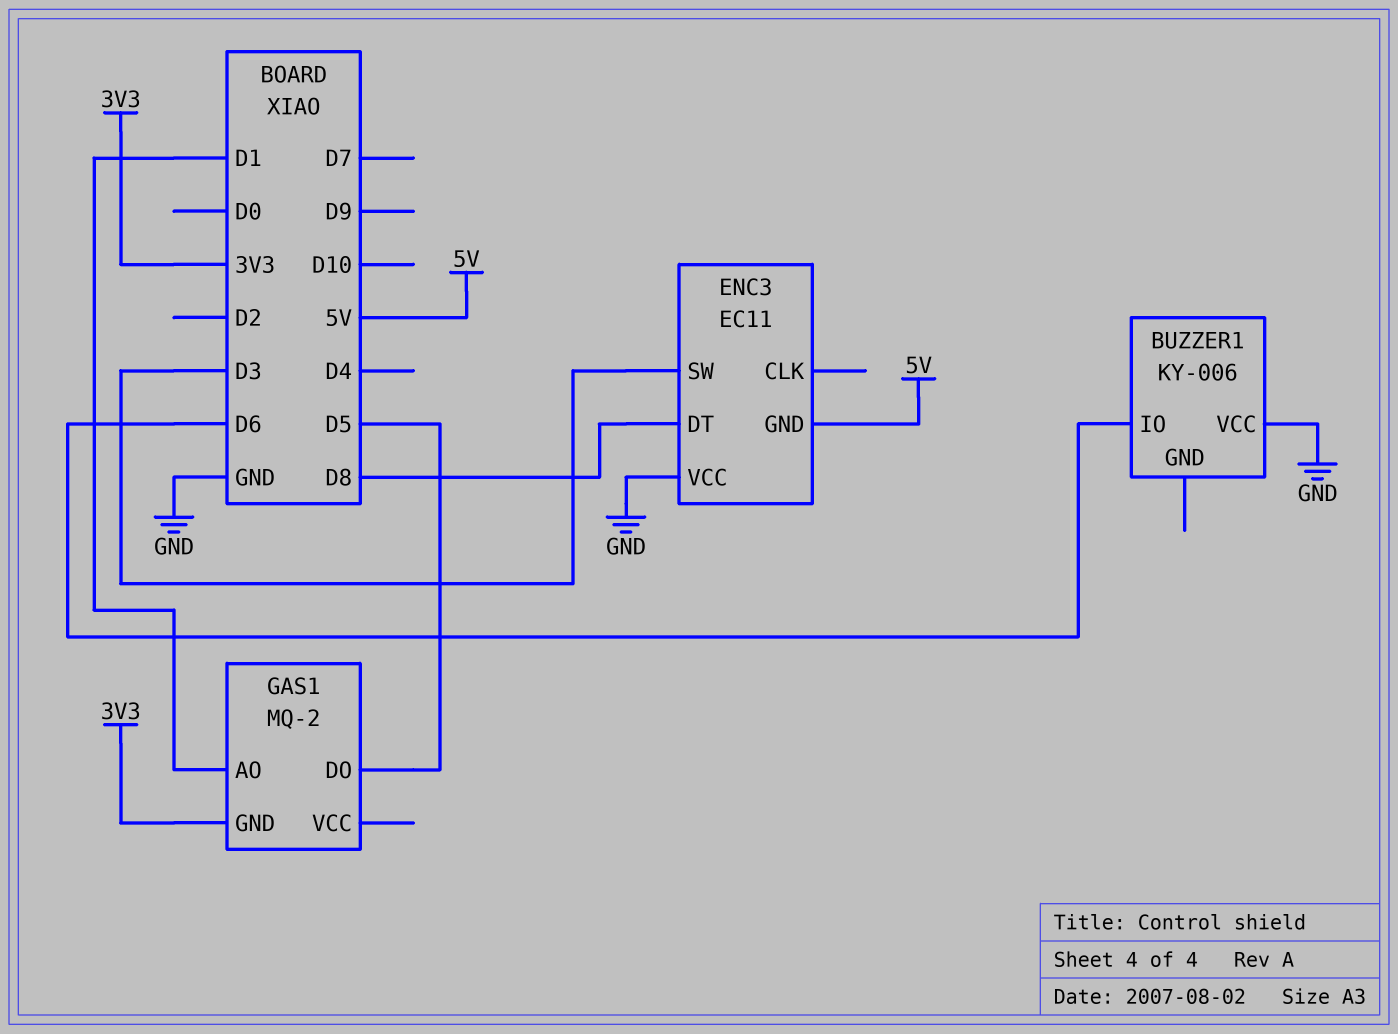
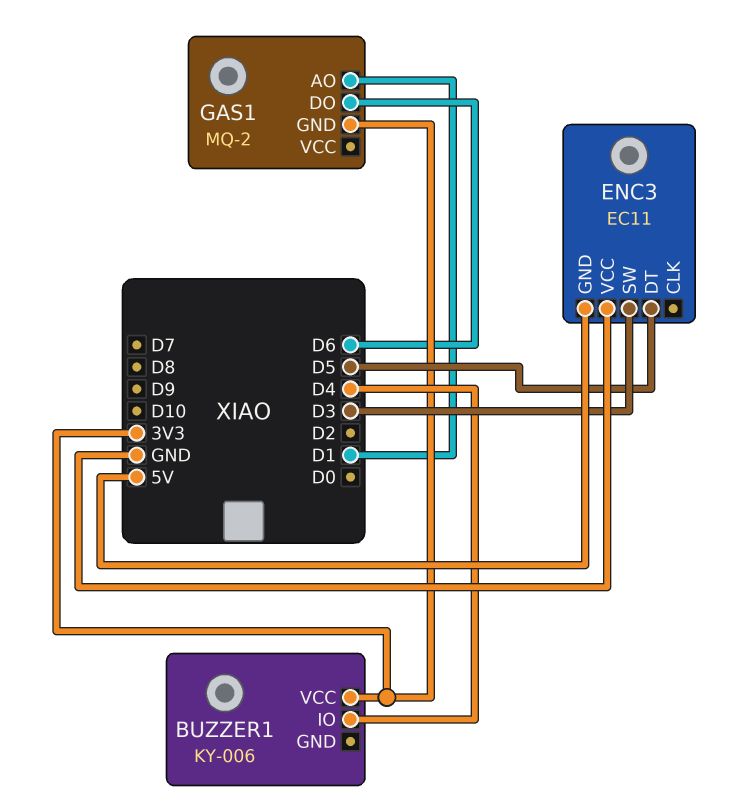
BUZZER1 pin IO: D6 -> D4
BUZZER1 pin VCC: GND -> 3V3
ENC3 pin DT: D8 -> D5
GAS1 pin DO: D5 -> D6

